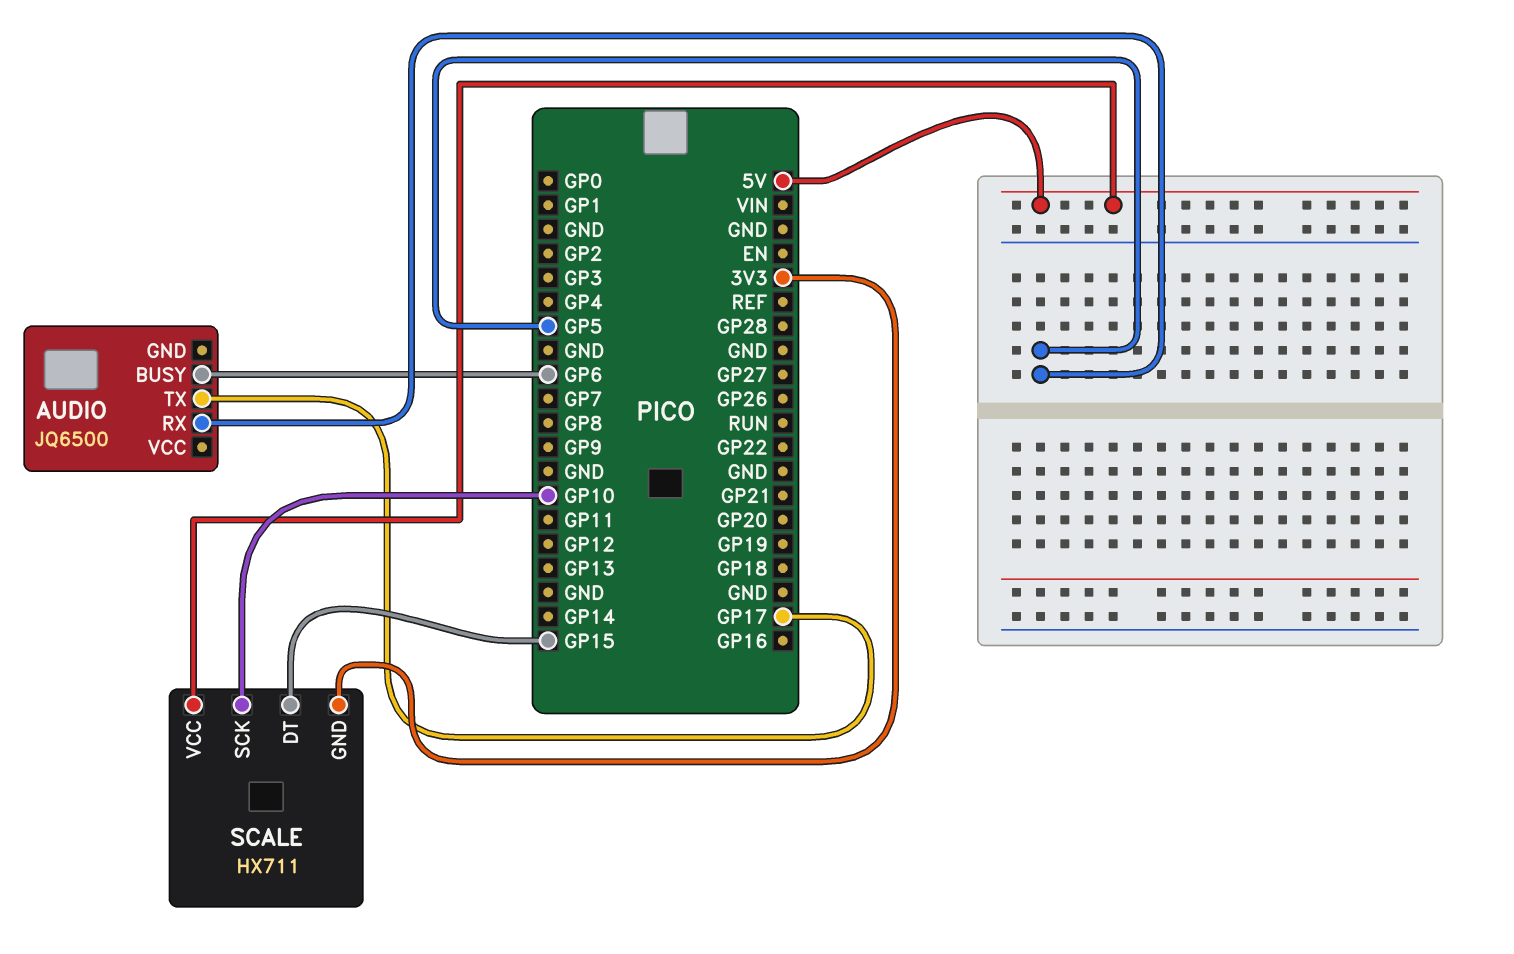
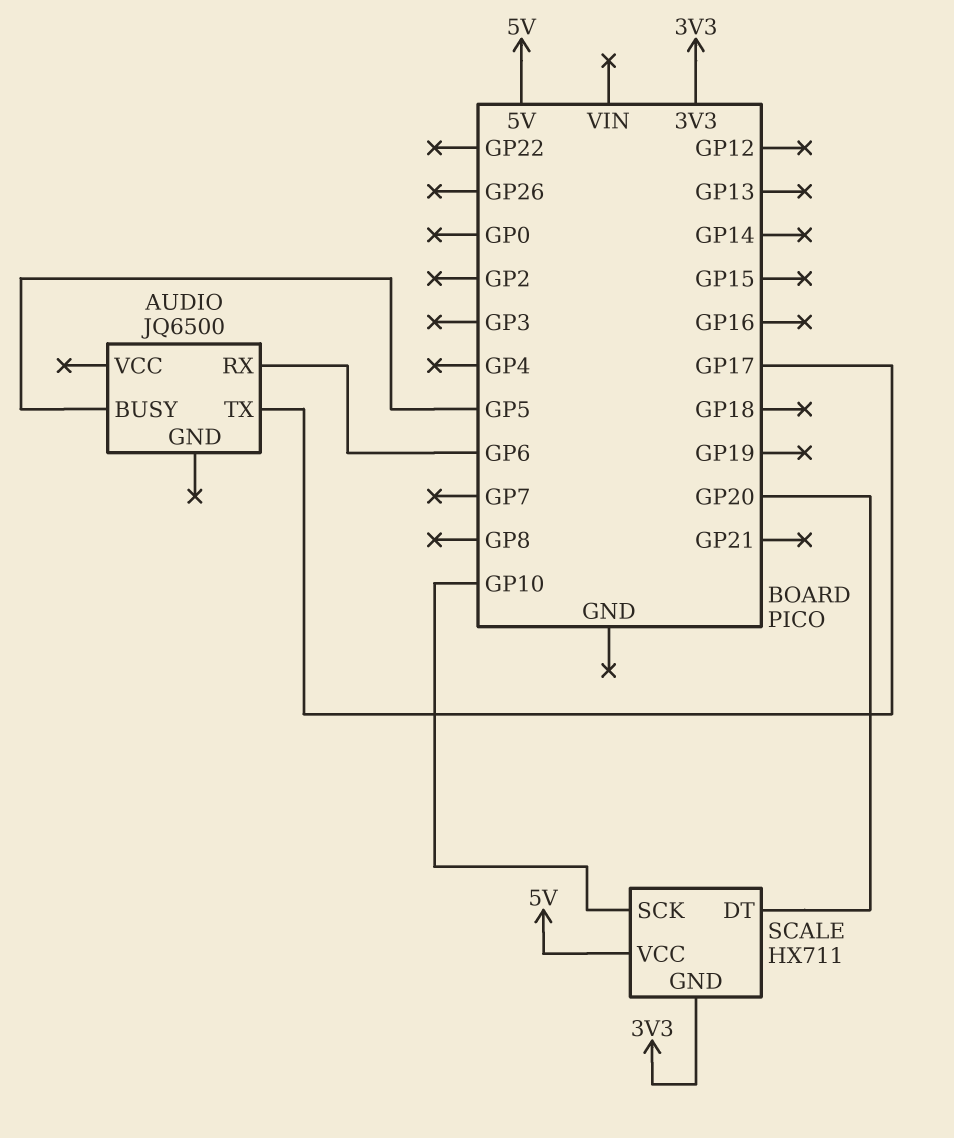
AUDIO pin BUSY: GP6 -> GP5
AUDIO pin RX: GP5 -> GP6
SCALE pin DT: GP15 -> GP20

